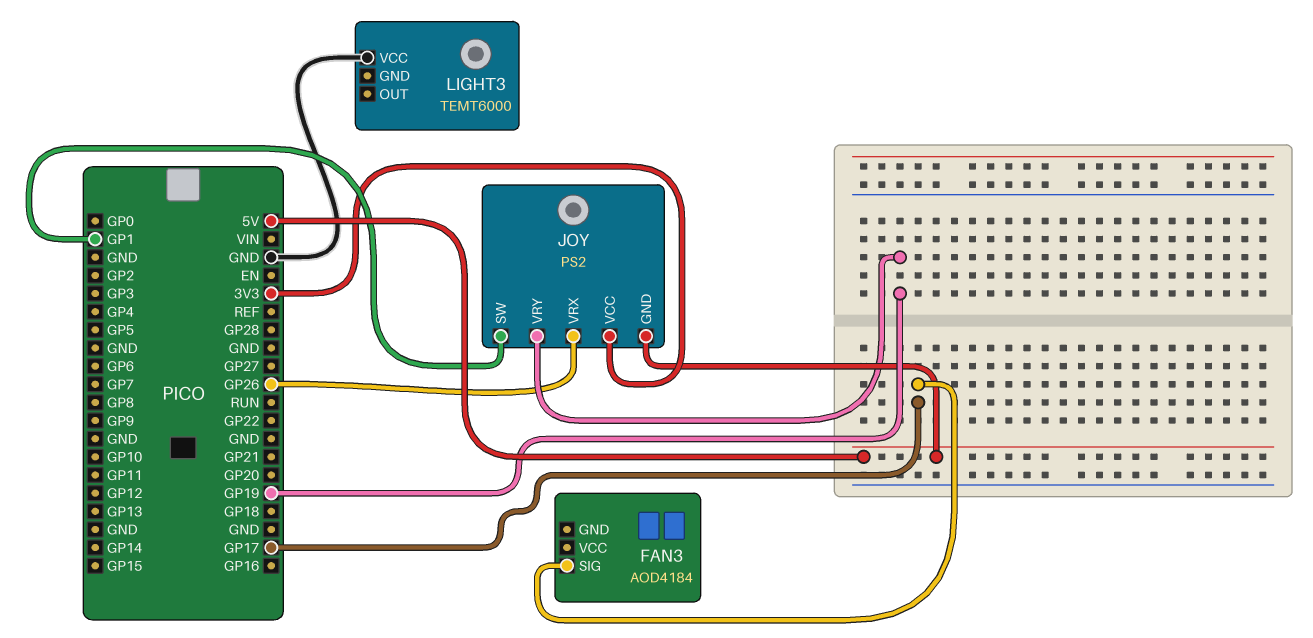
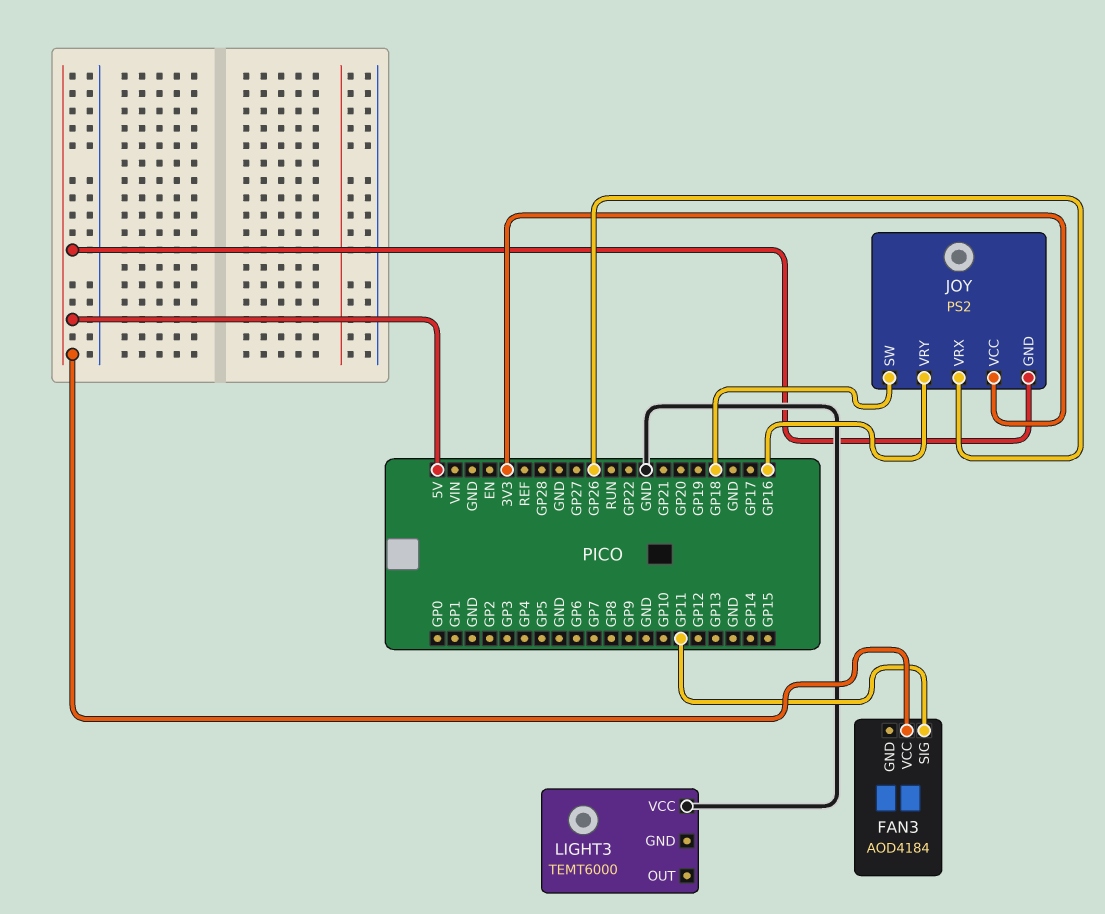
FAN3 pin SIG: GP17 -> GP11
FAN3 pin VCC: none -> 5V
JOY pin SW: GP1 -> GP18
JOY pin VRY: GP19 -> GP16

